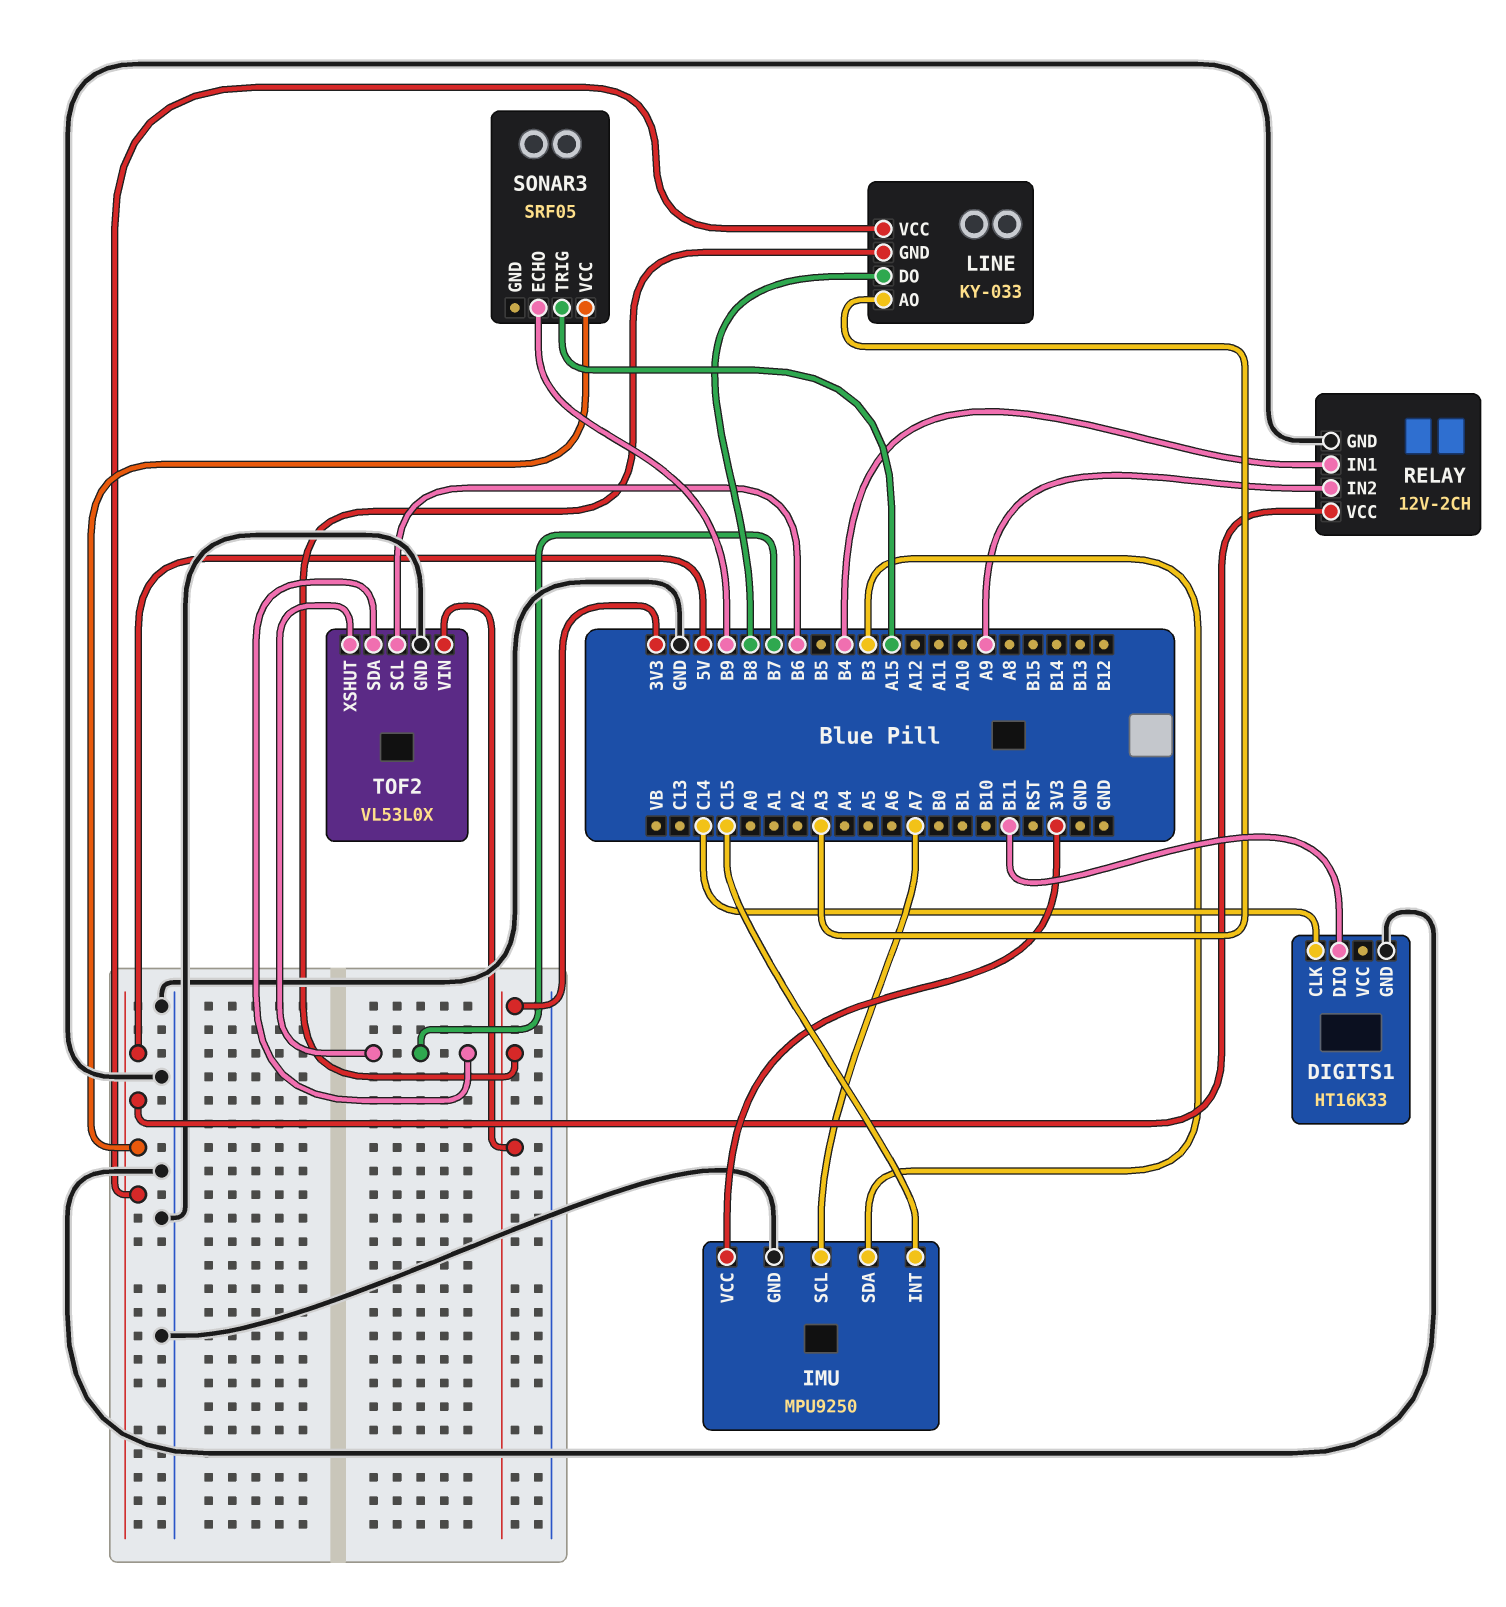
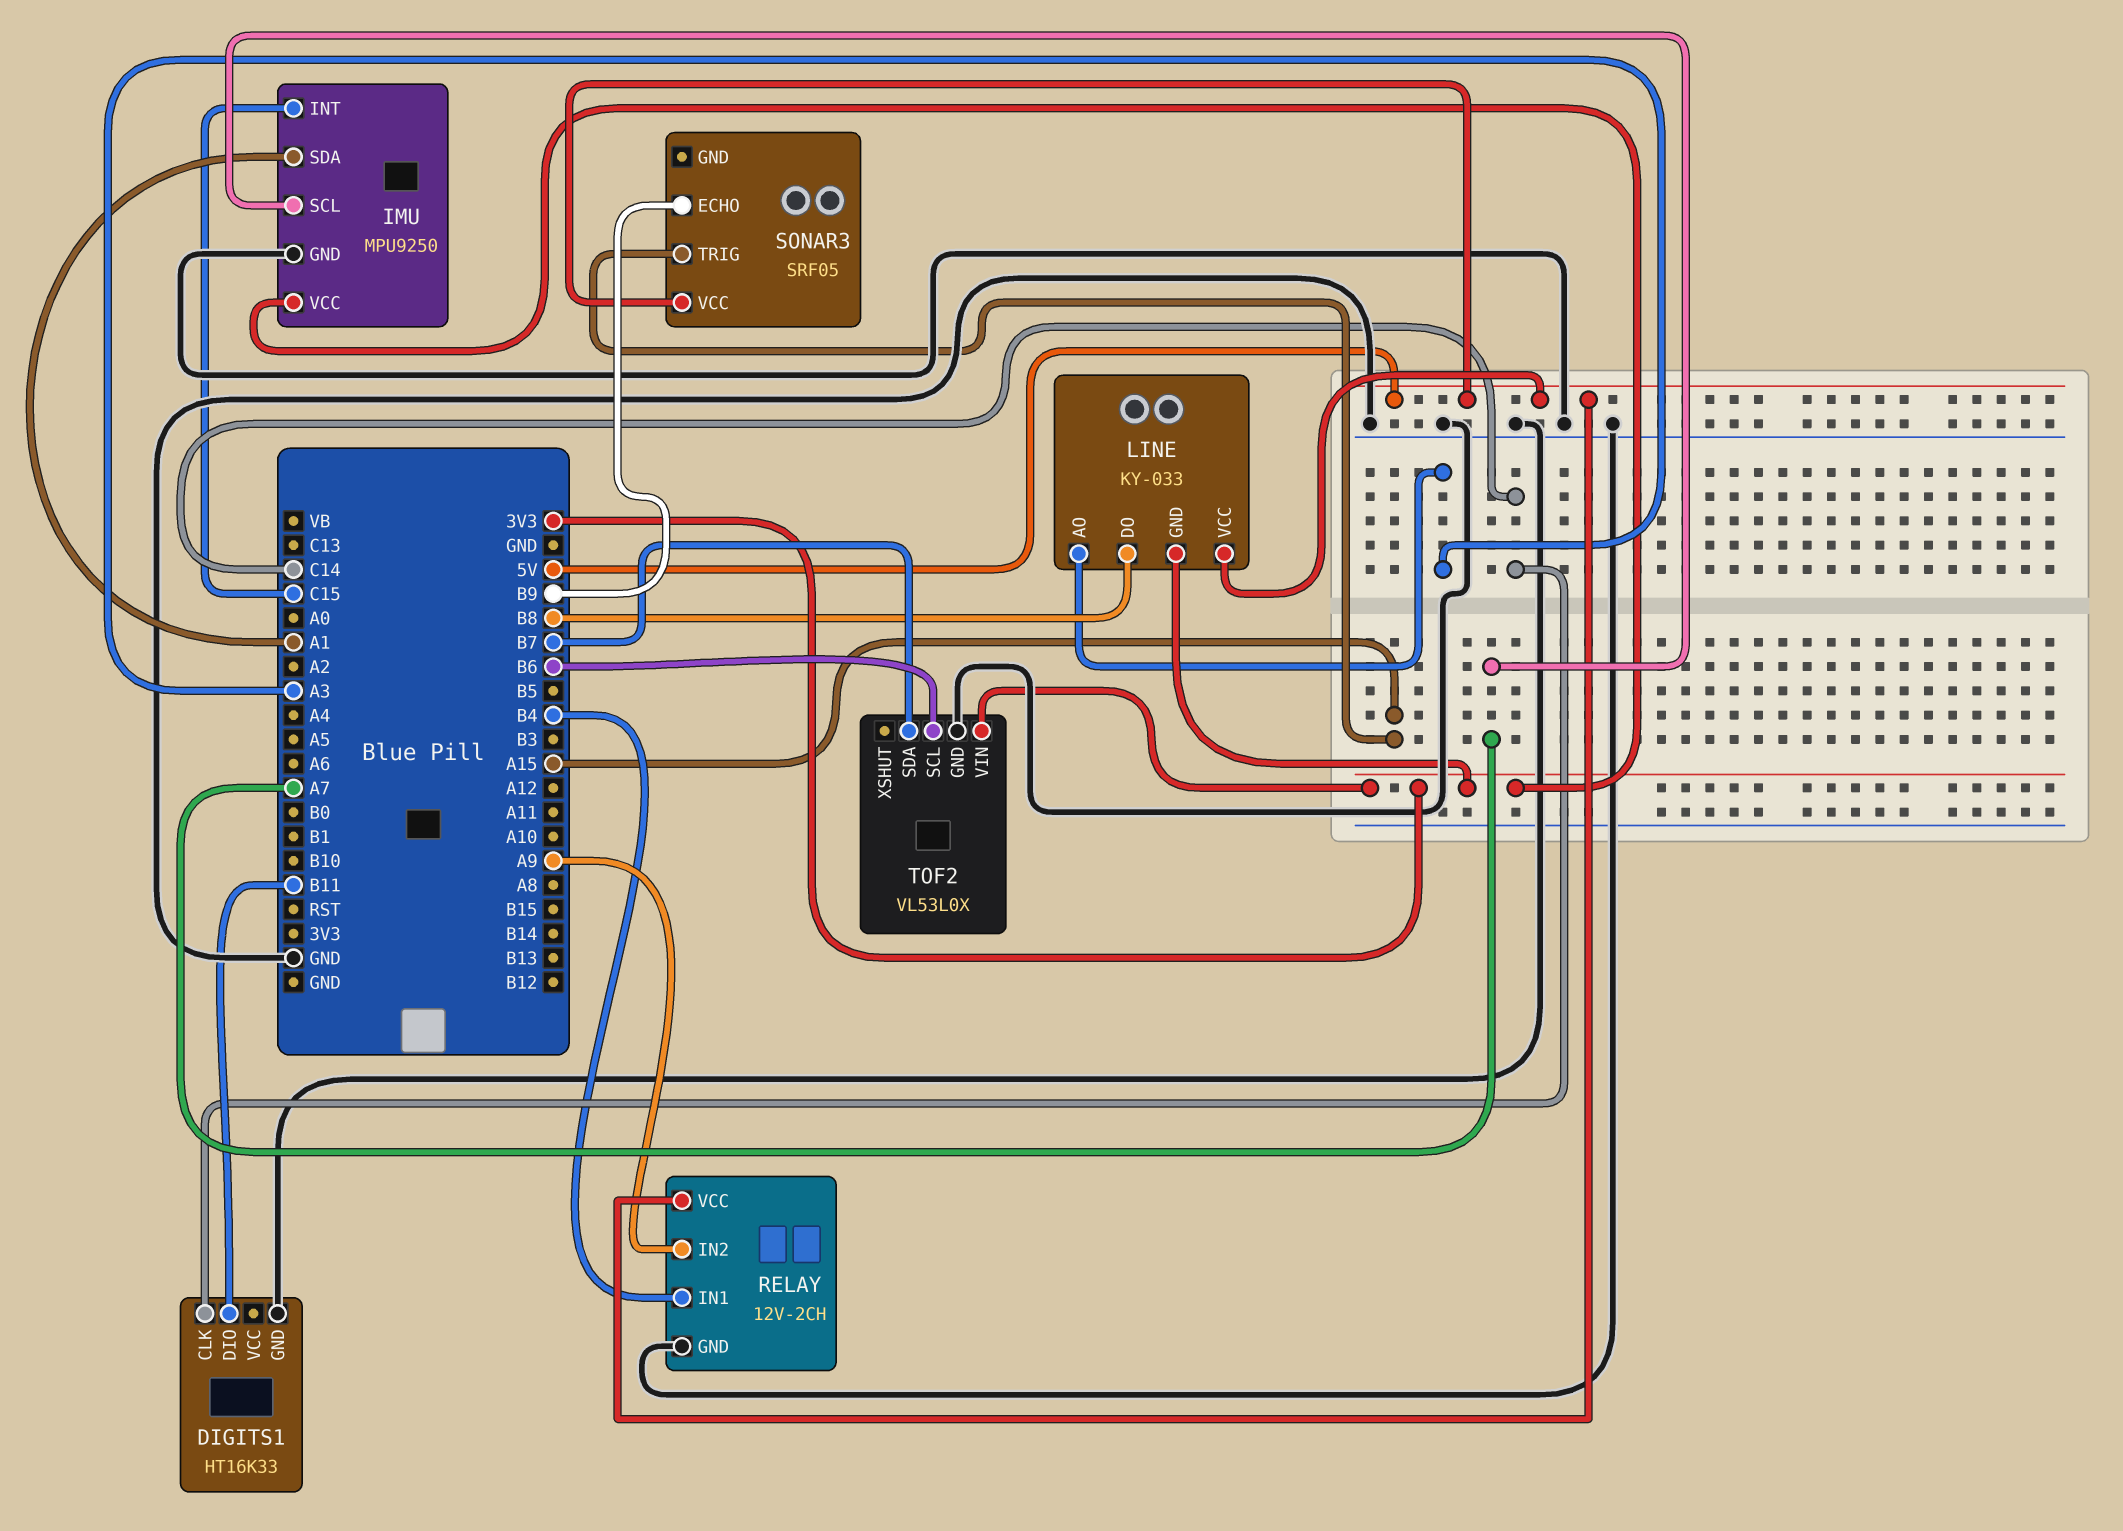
IMU pin SDA: B3 -> A1
TOF2 pin XSHUT: B7 -> none

